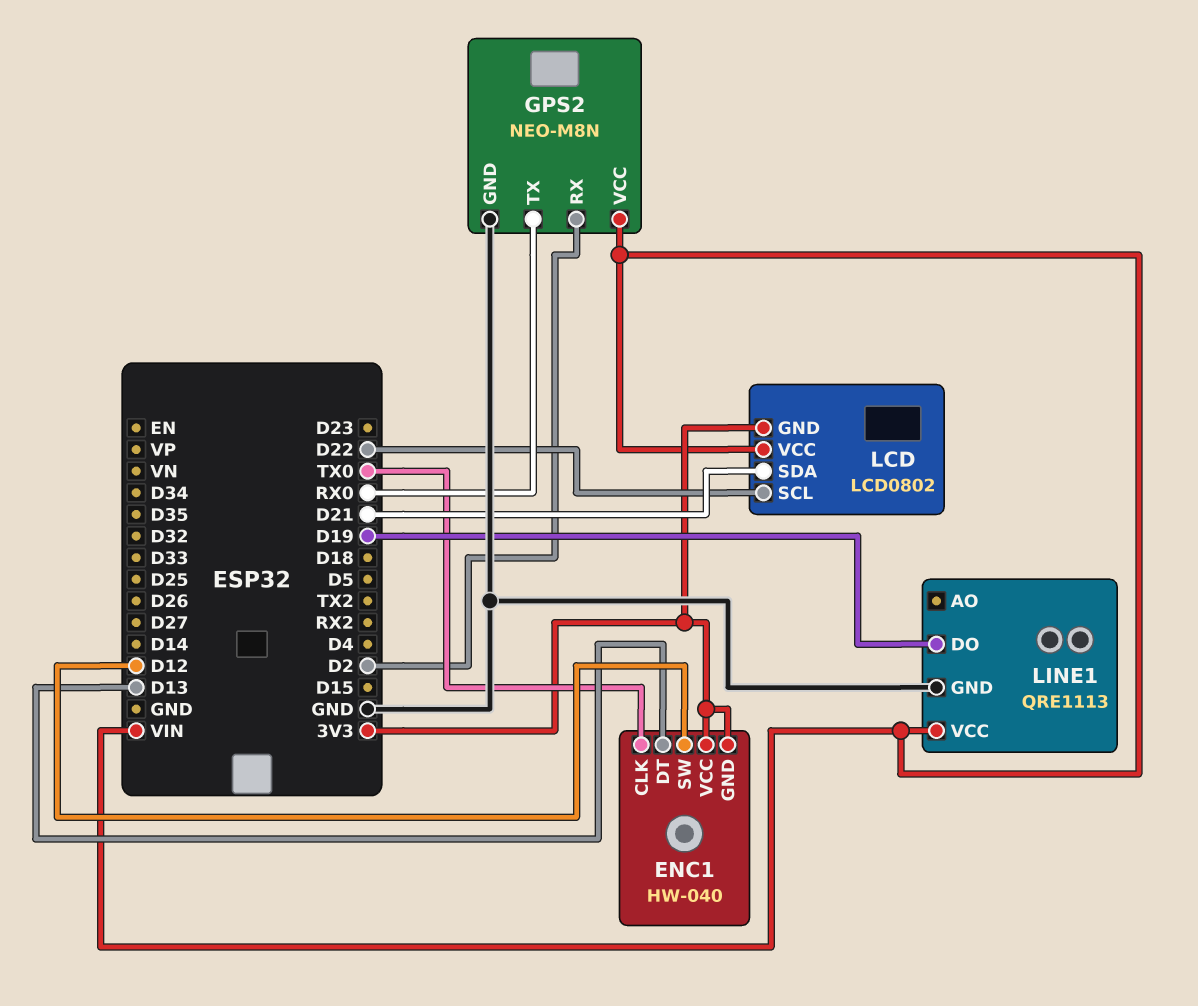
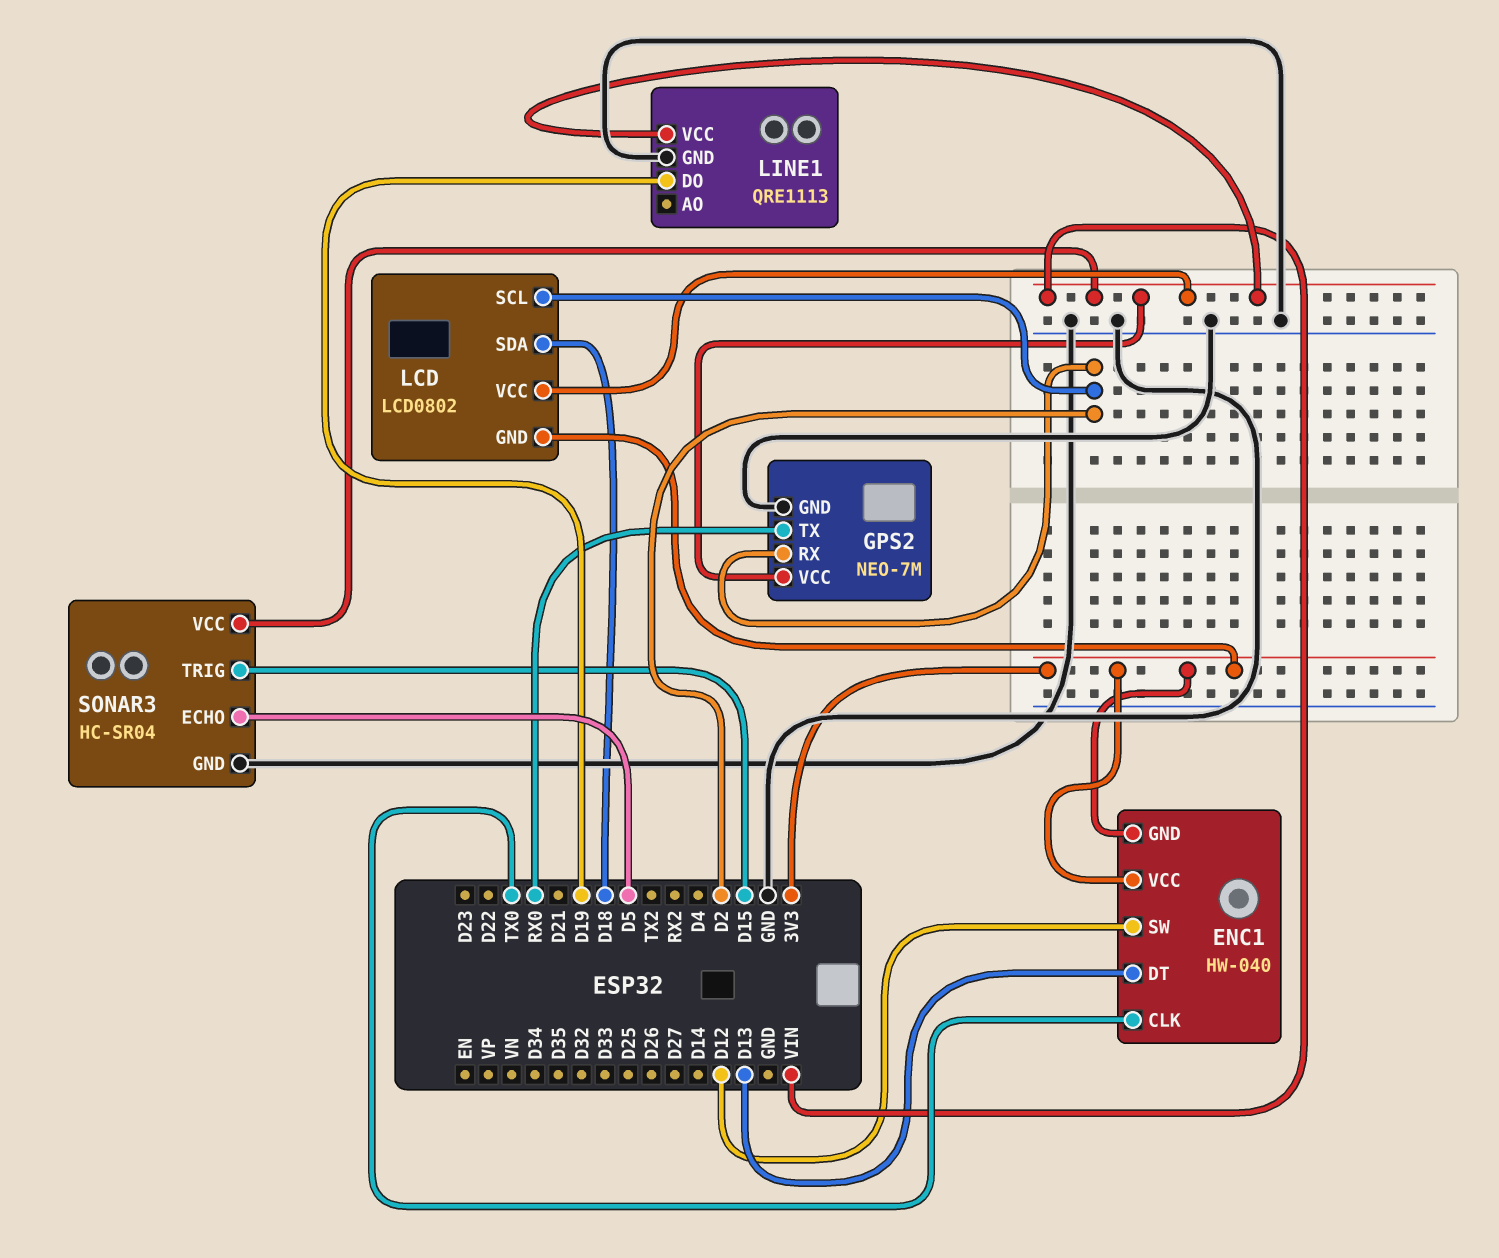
GPS2: NEO-M8N -> NEO-7M
LCD pin SCL: D22 -> D2
LCD pin SDA: D21 -> D18
SONAR3: none -> HC-SR04
SONAR3 pin ECHO: none -> D5
SONAR3 pin GND: none -> GND
SONAR3 pin TRIG: none -> D15
SONAR3 pin VCC: none -> VIN

